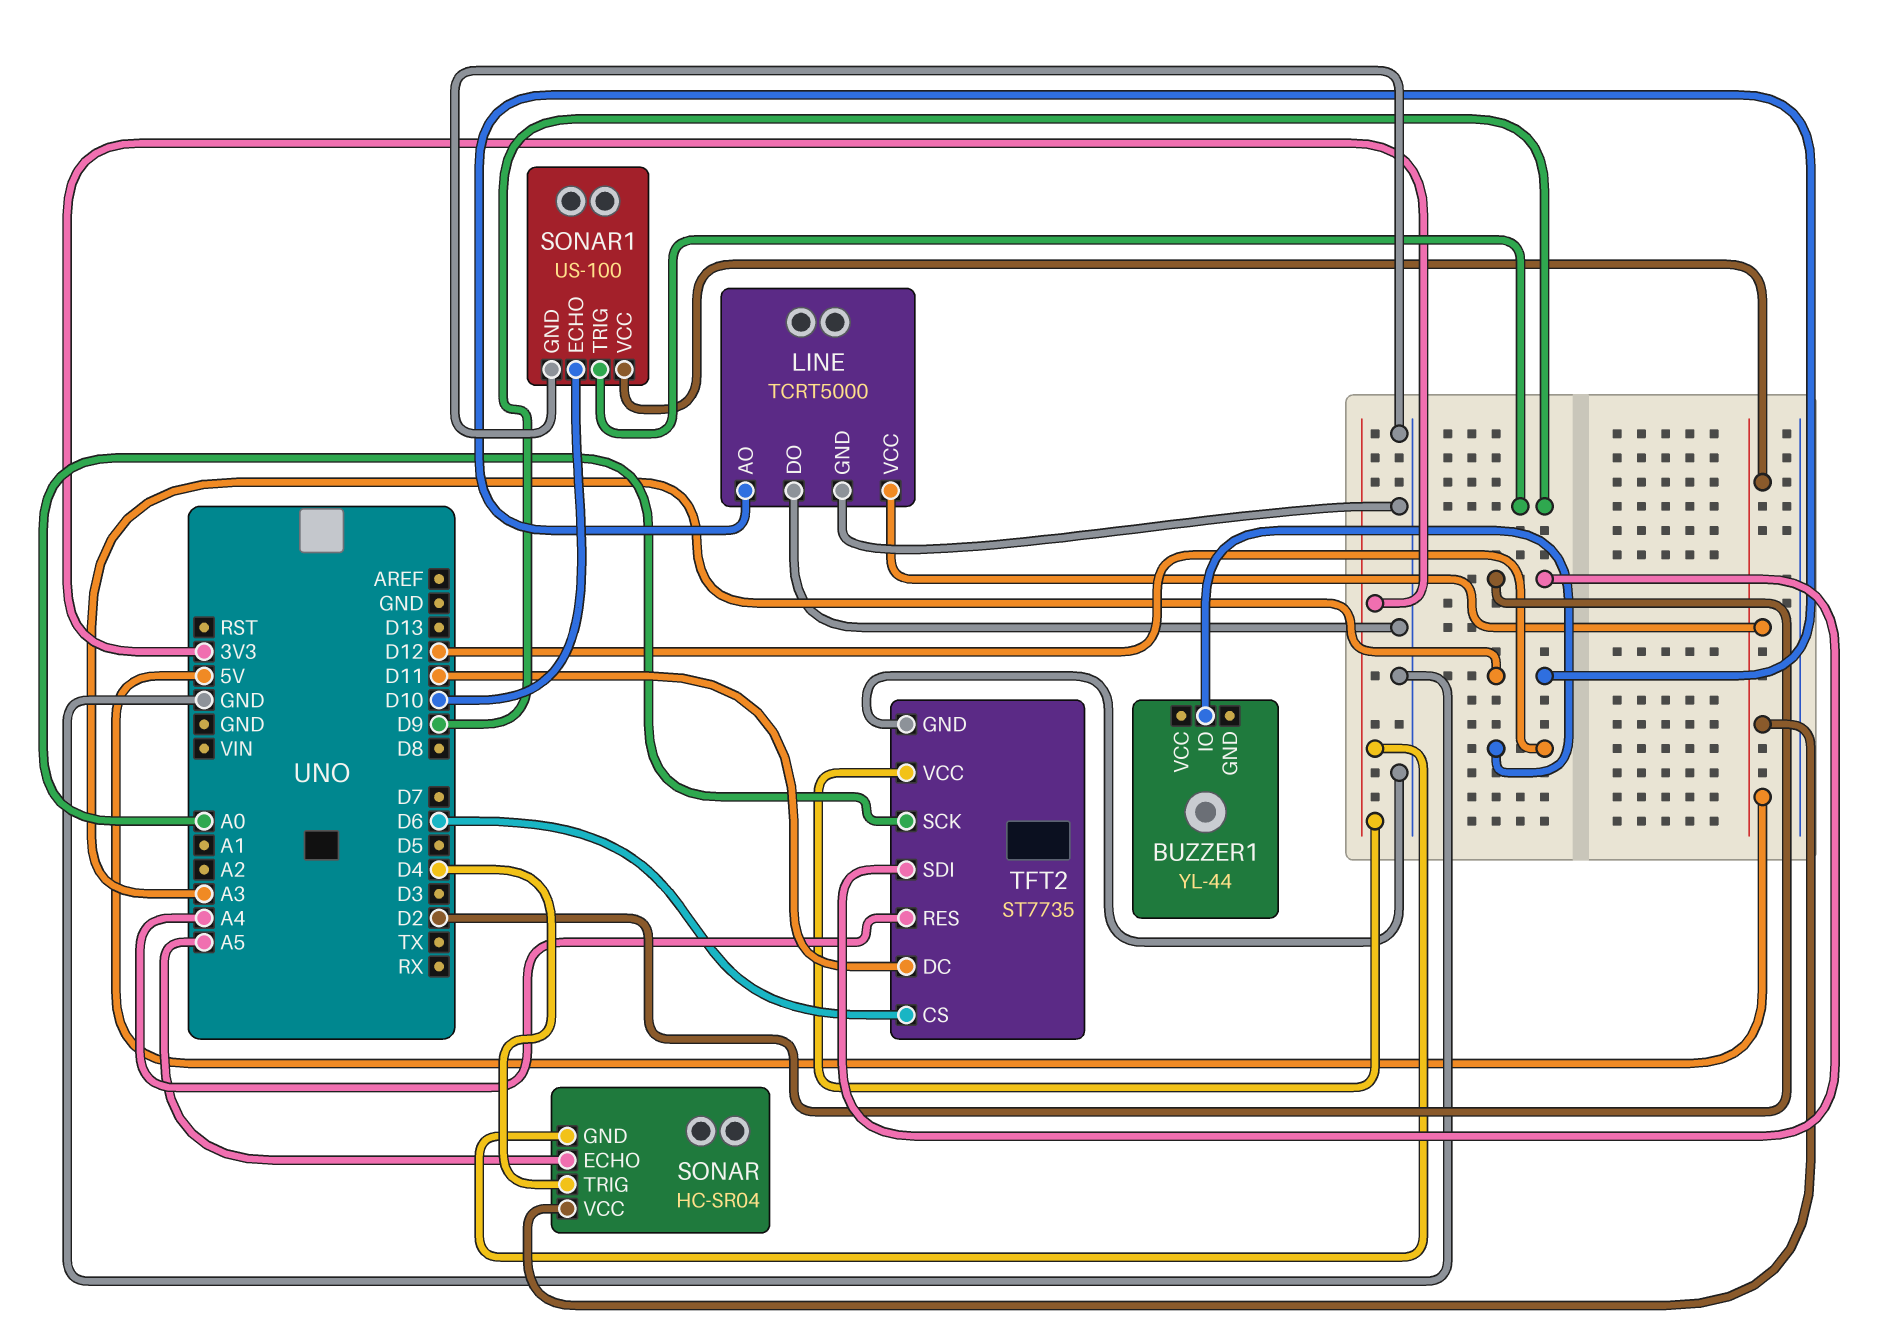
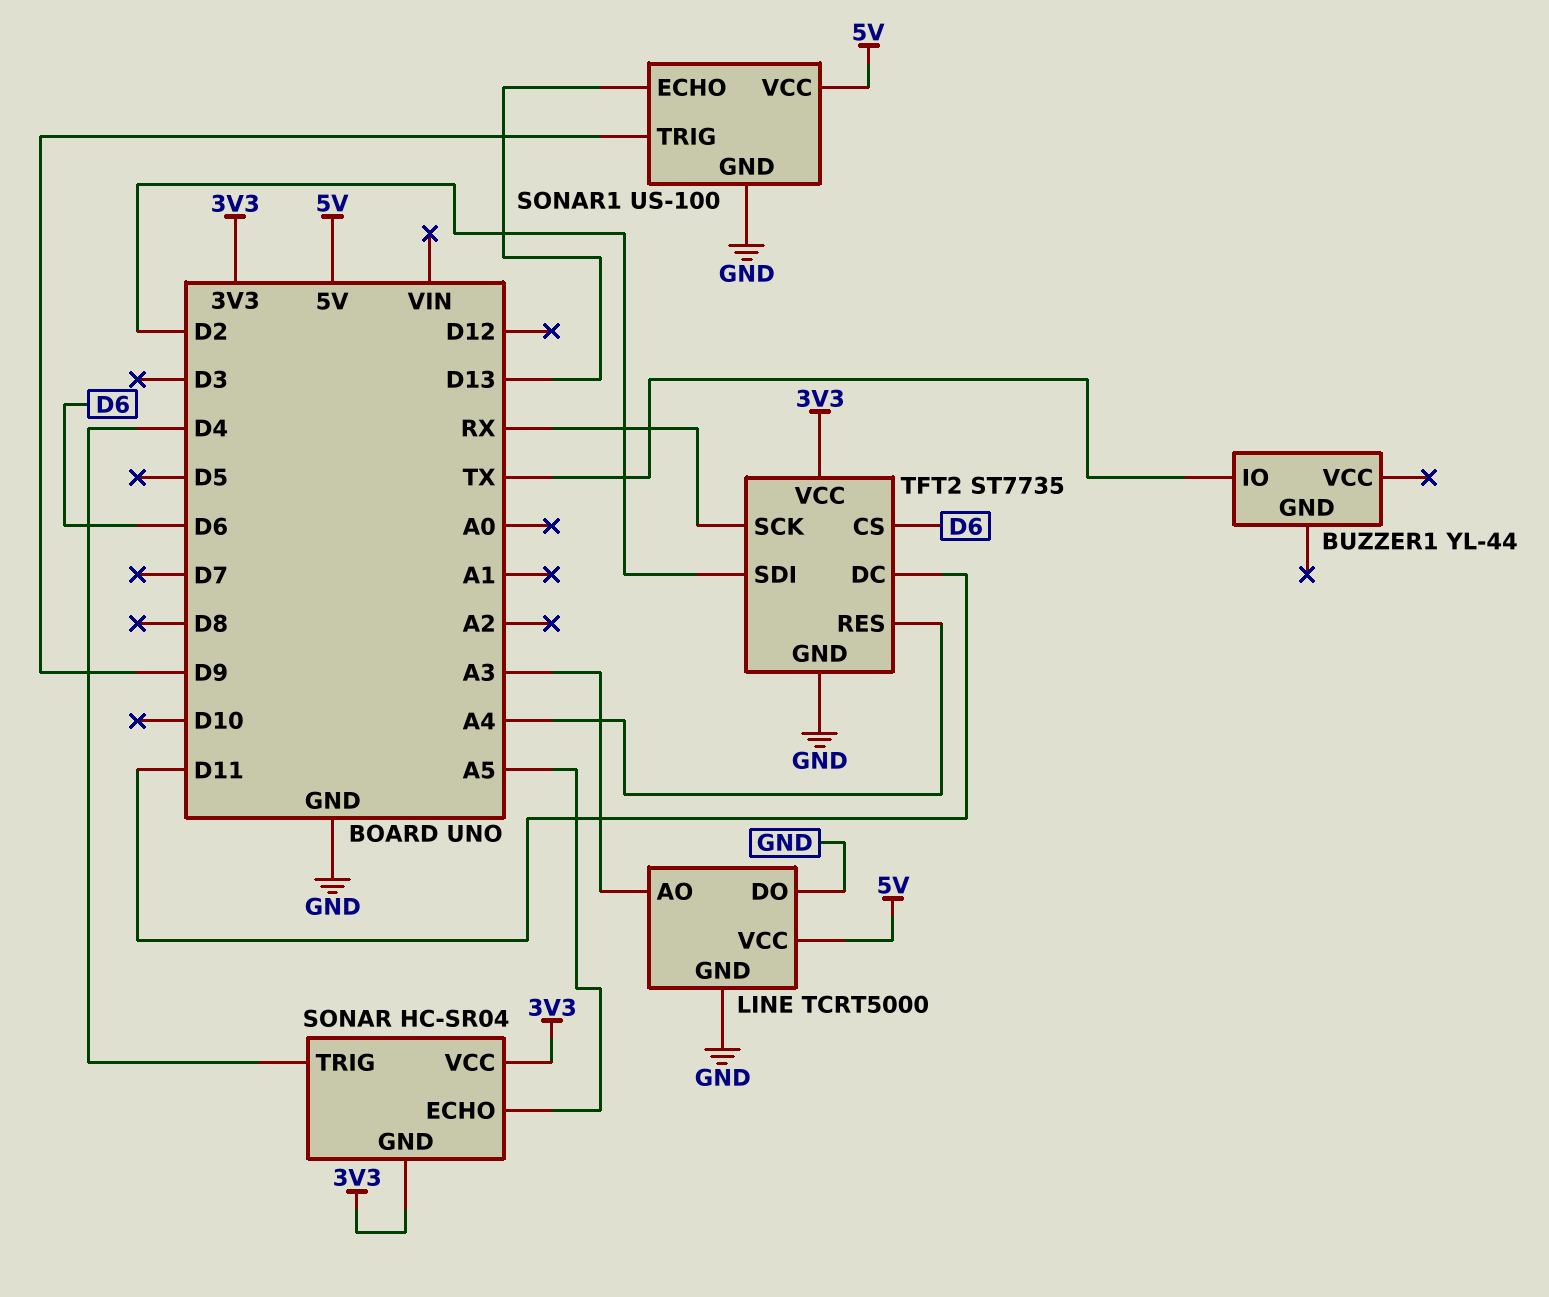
BUZZER1 pin IO: D12 -> TX
SONAR pin VCC: 5V -> 3V3
SONAR1 pin ECHO: D10 -> D13
TFT2 pin SCK: A0 -> RX

